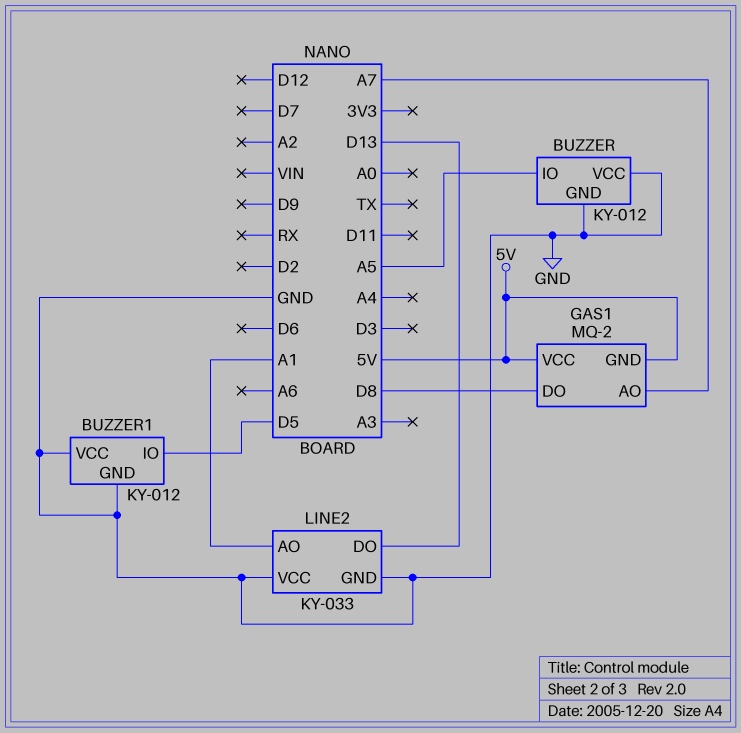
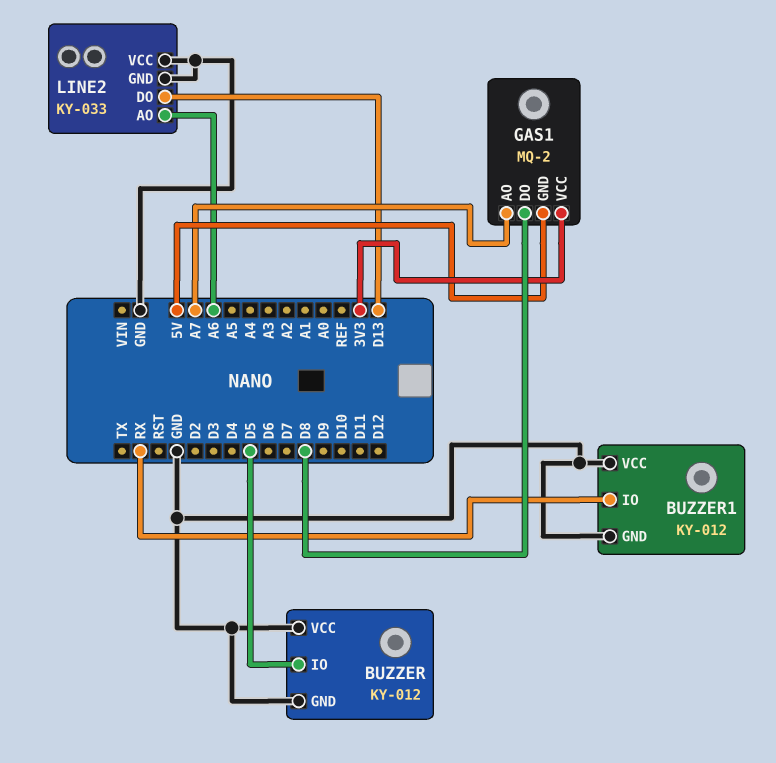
BUZZER pin IO: A5 -> D5
BUZZER1 pin IO: D5 -> RX
GAS1 pin VCC: 5V -> 3V3
LINE2 pin AO: A1 -> A6

